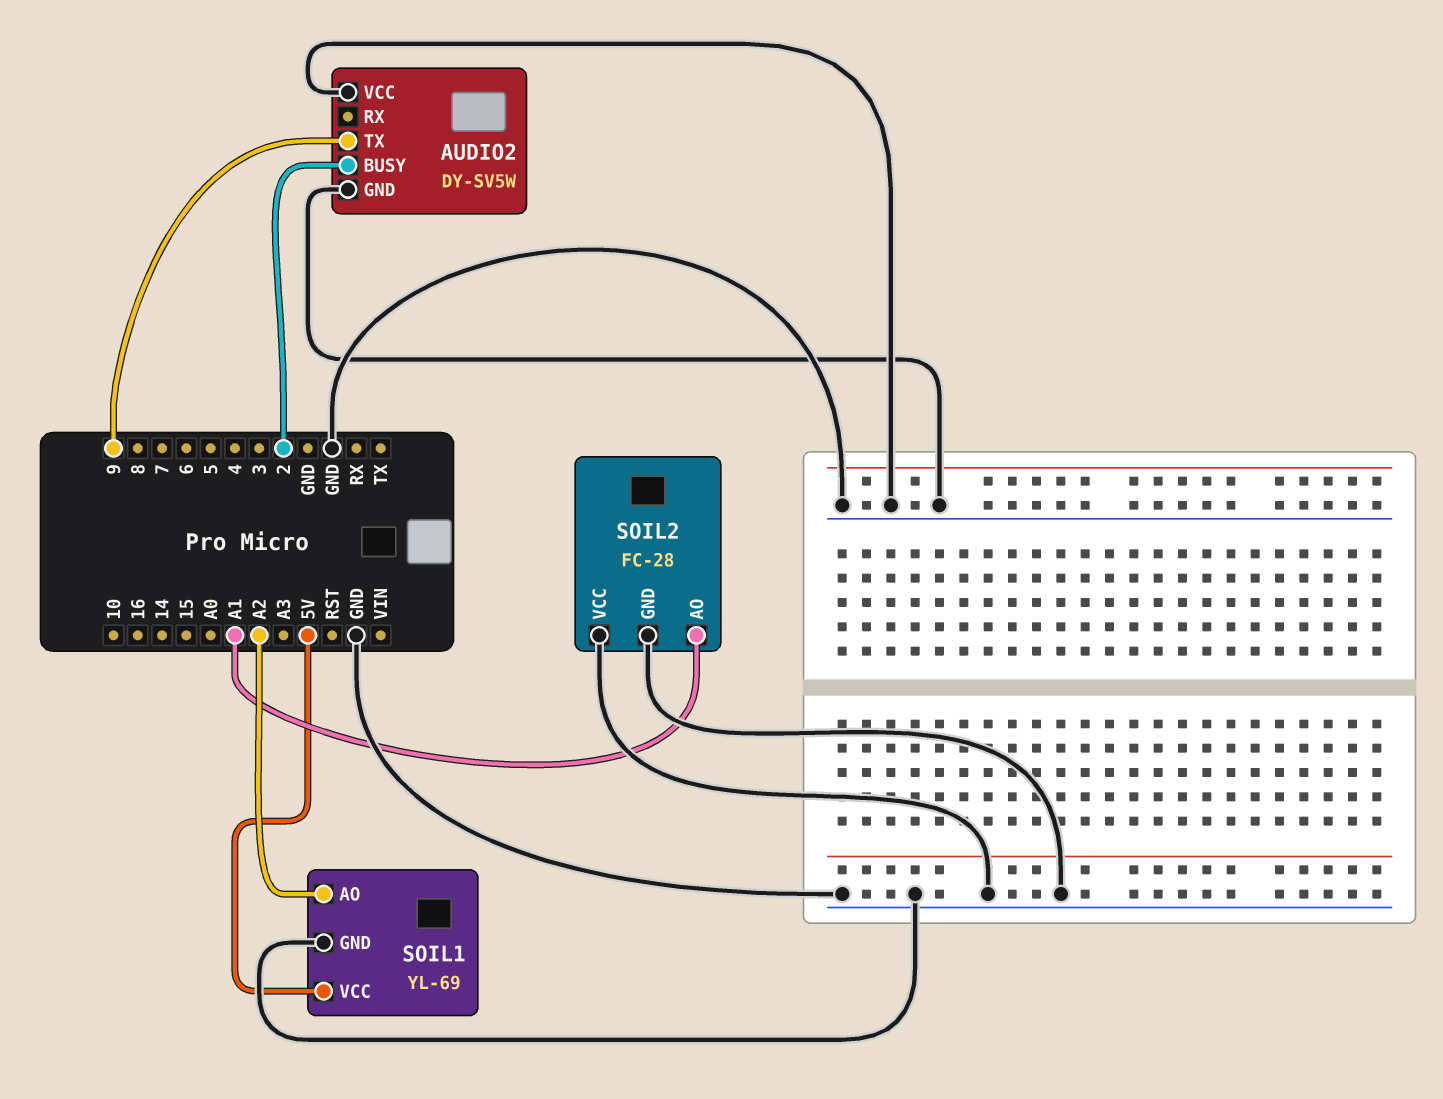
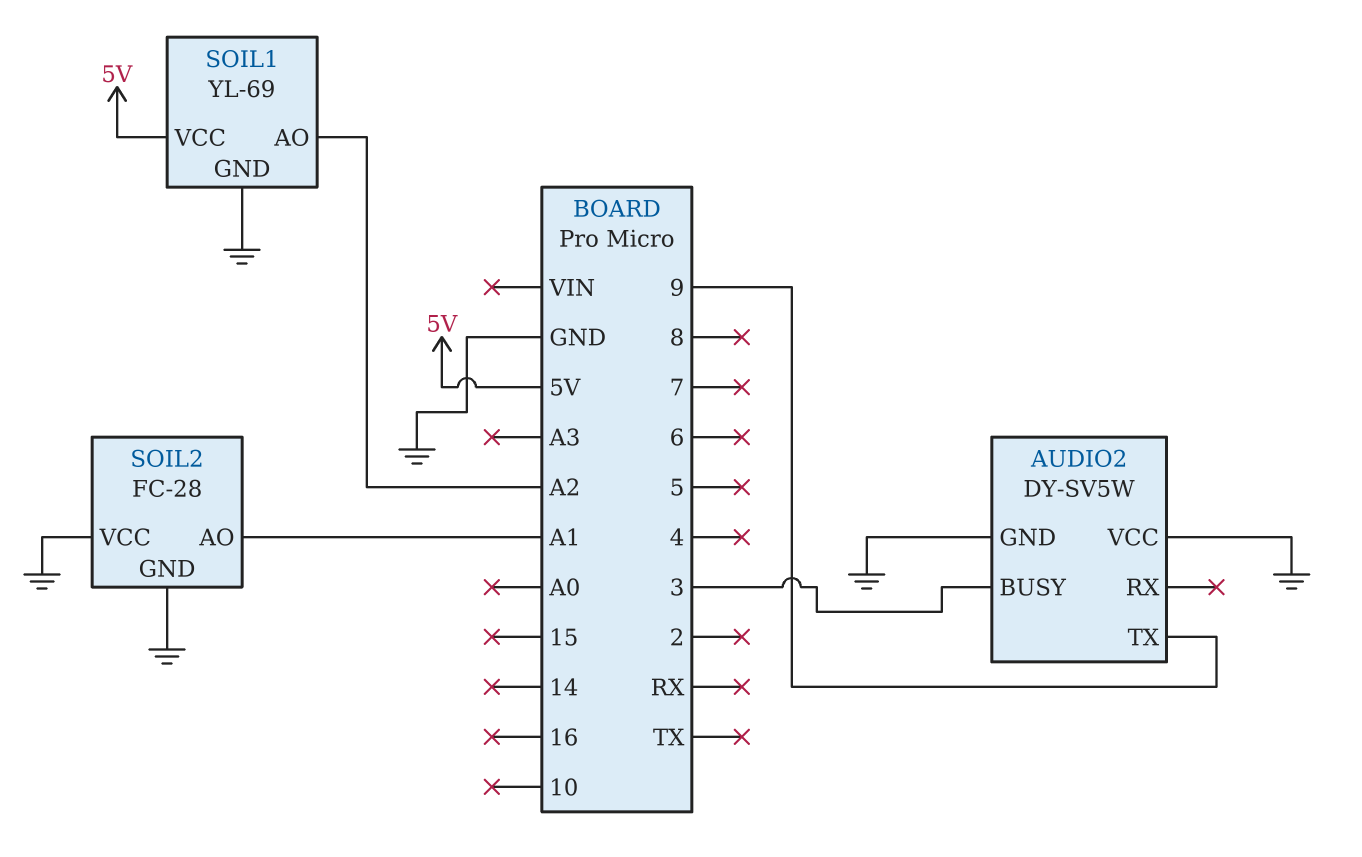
AUDIO2 pin BUSY: 2 -> 3

